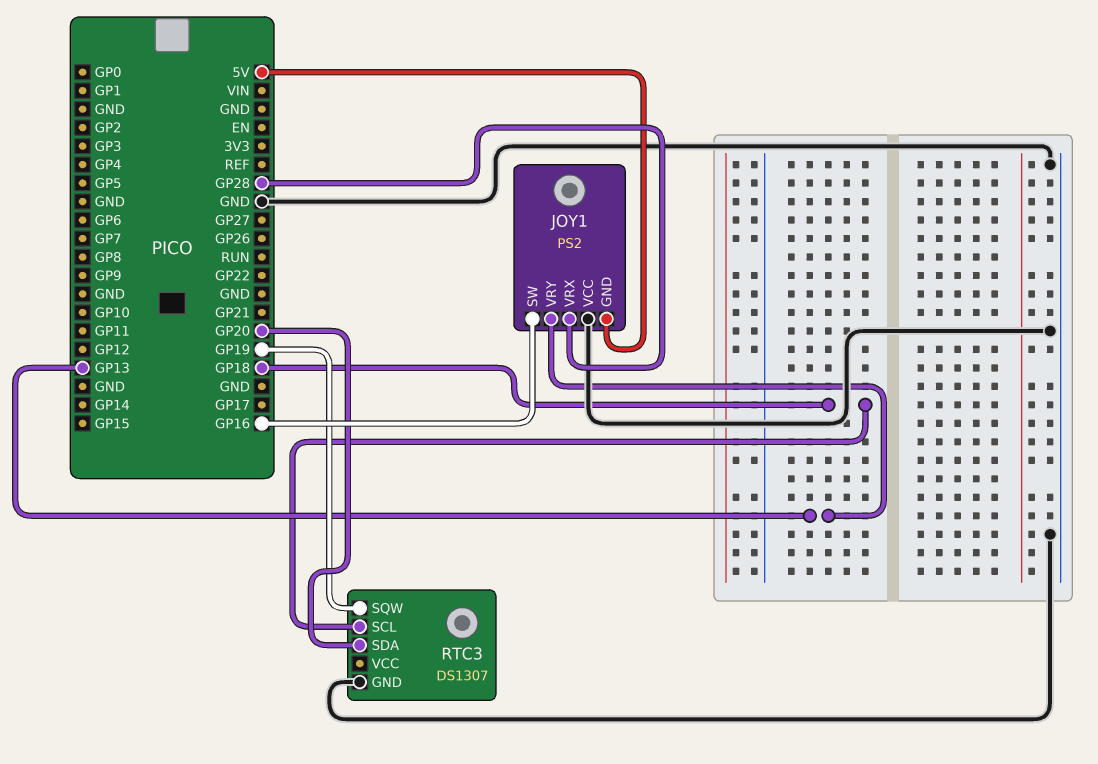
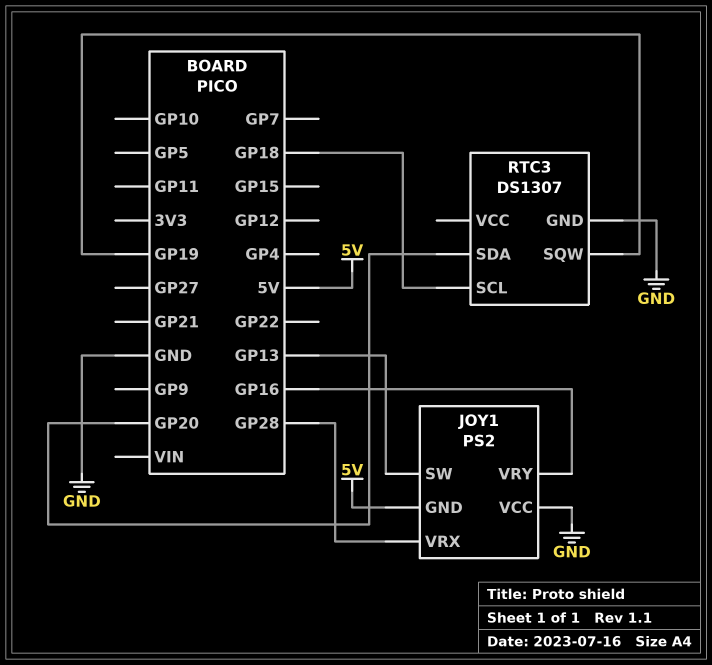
JOY1 pin SW: GP16 -> GP13
JOY1 pin VRY: GP13 -> GP16

